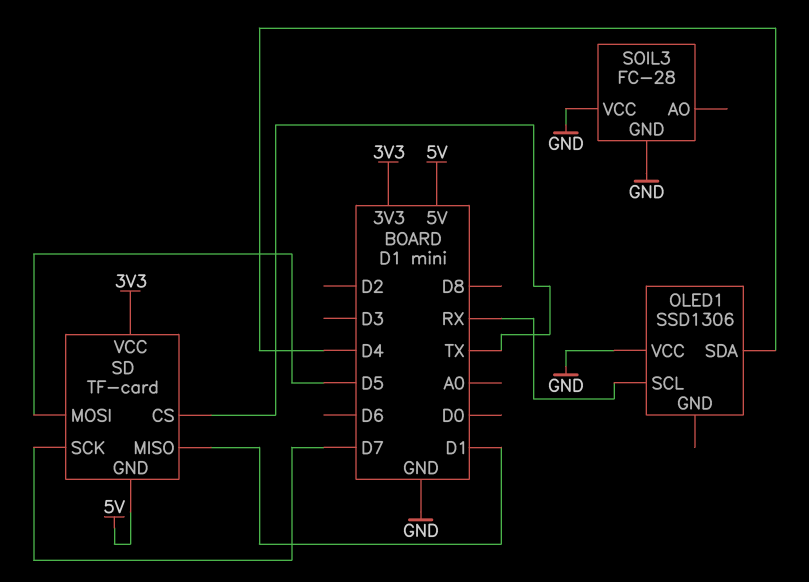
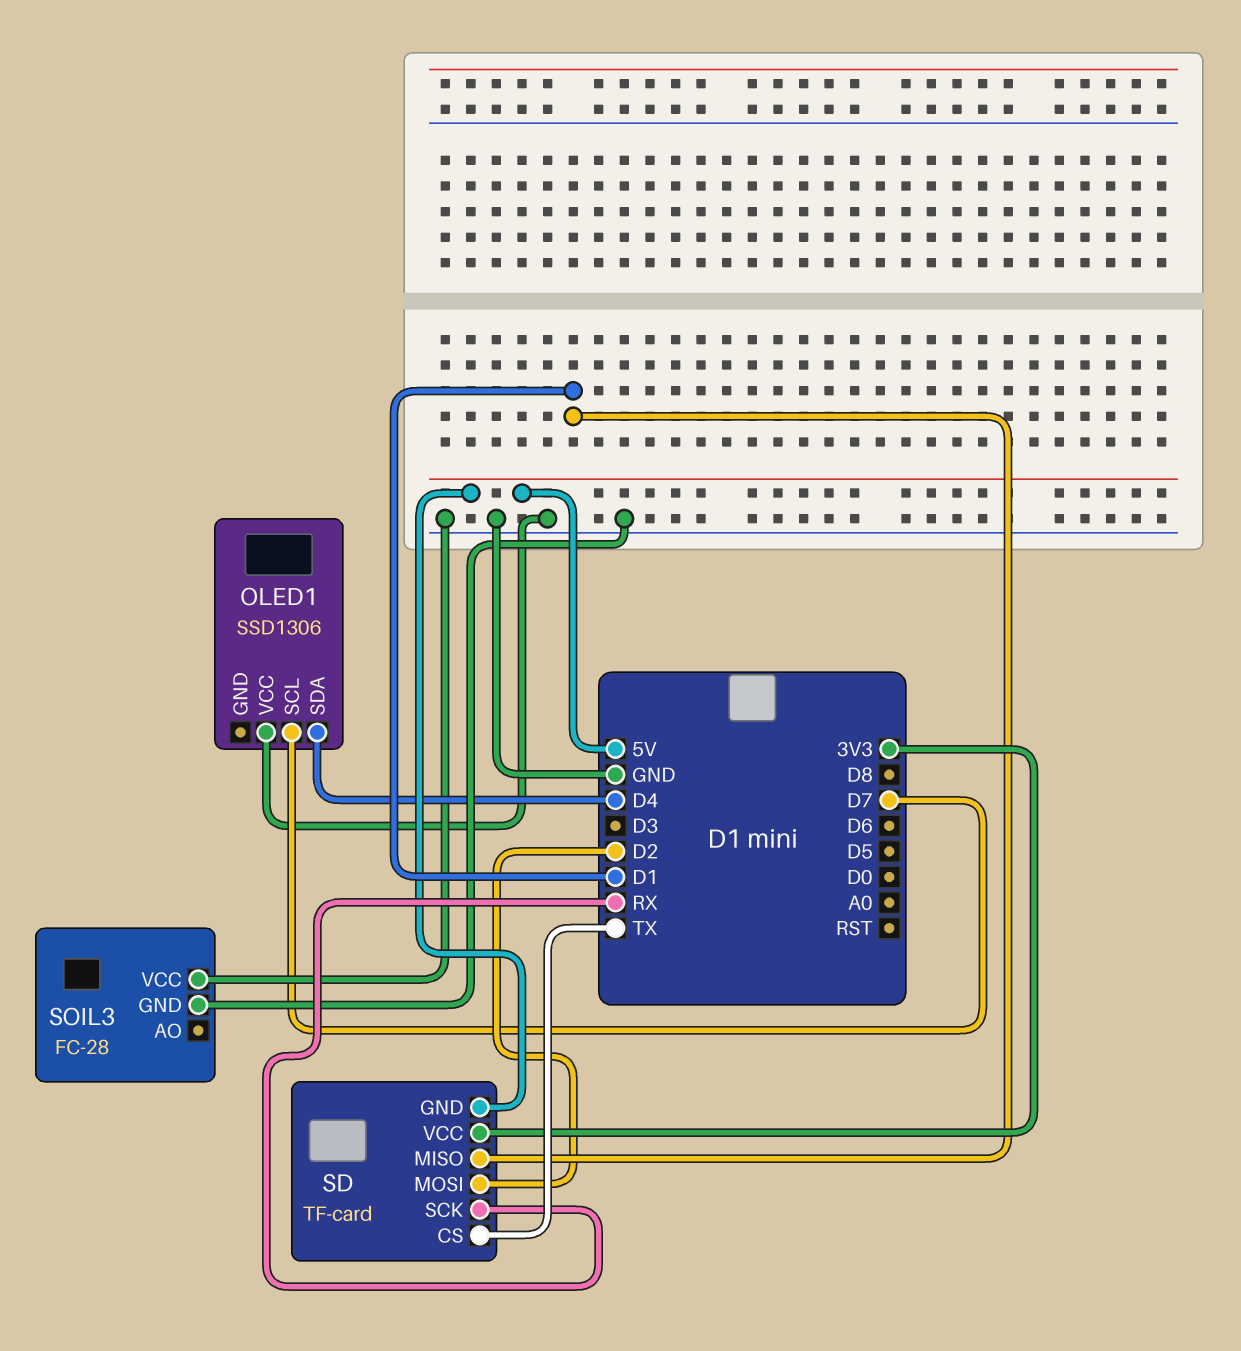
OLED1 pin SCL: RX -> D7
SD pin MOSI: D5 -> D2
SD pin SCK: D7 -> RX

